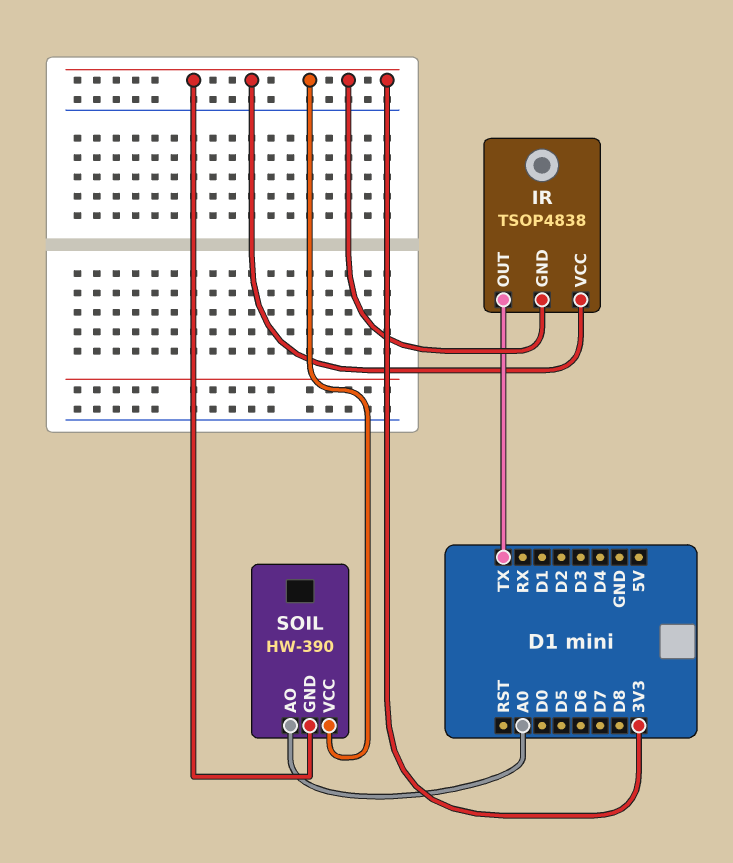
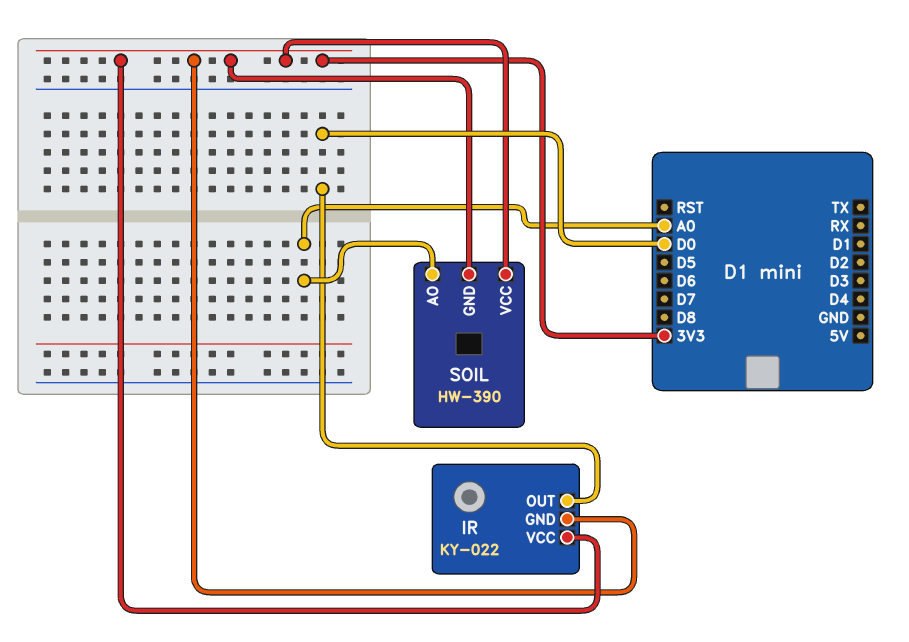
IR: TSOP4838 -> KY-022
IR pin OUT: TX -> D0

